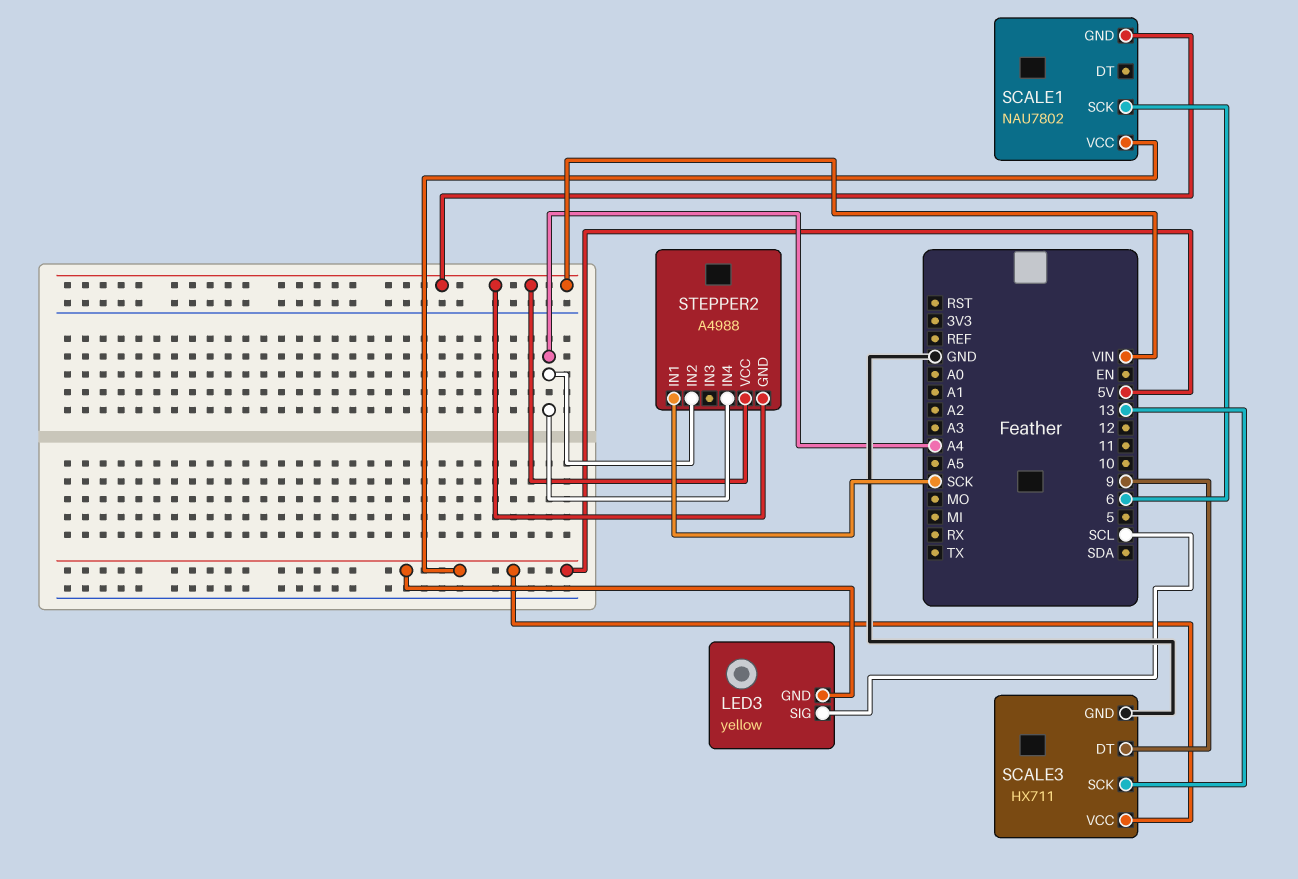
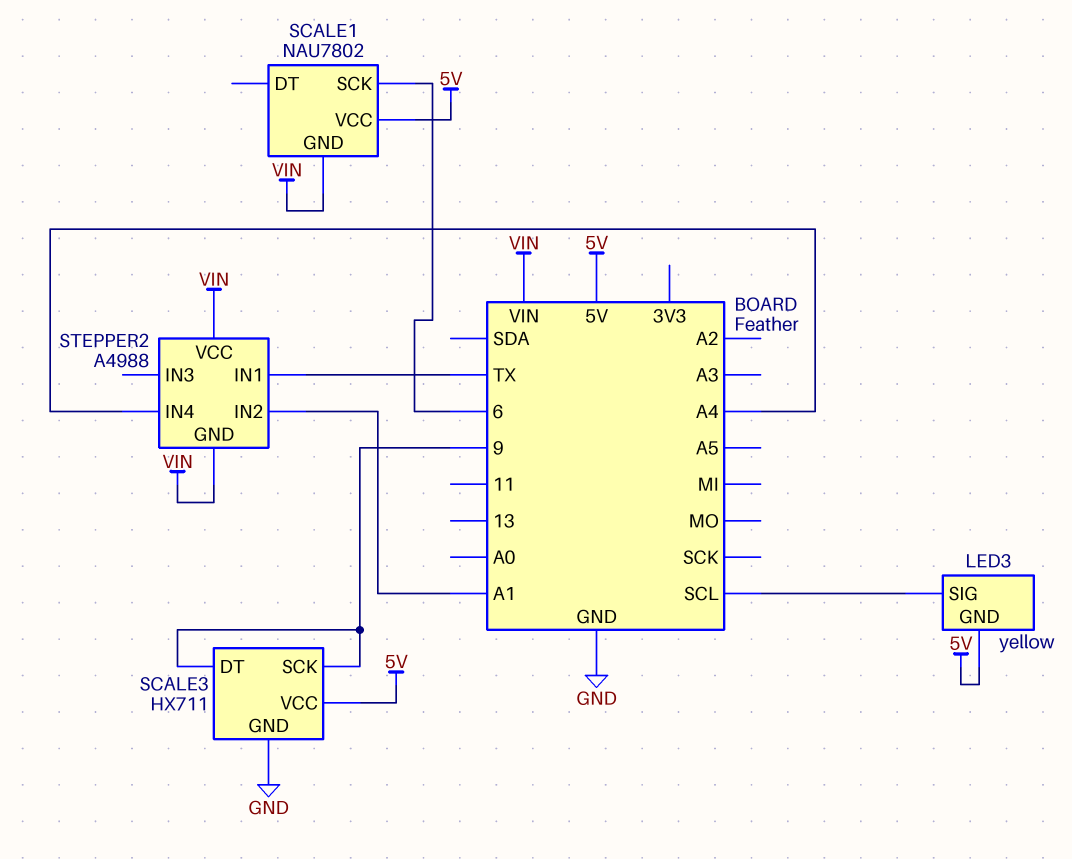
SCALE3 pin SCK: 13 -> 9
STEPPER2 pin IN1: SCK -> TX
STEPPER2 pin IN2: A4 -> A1

